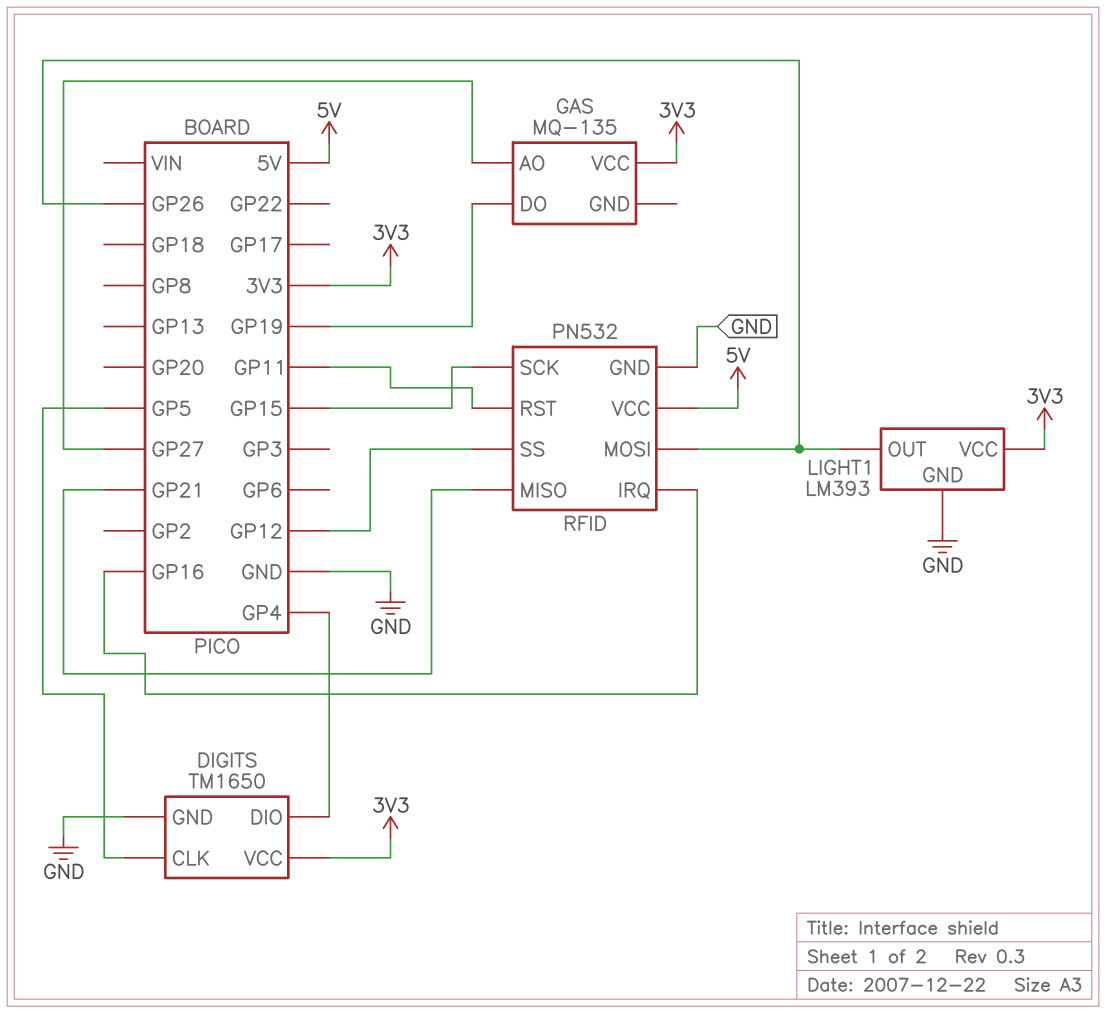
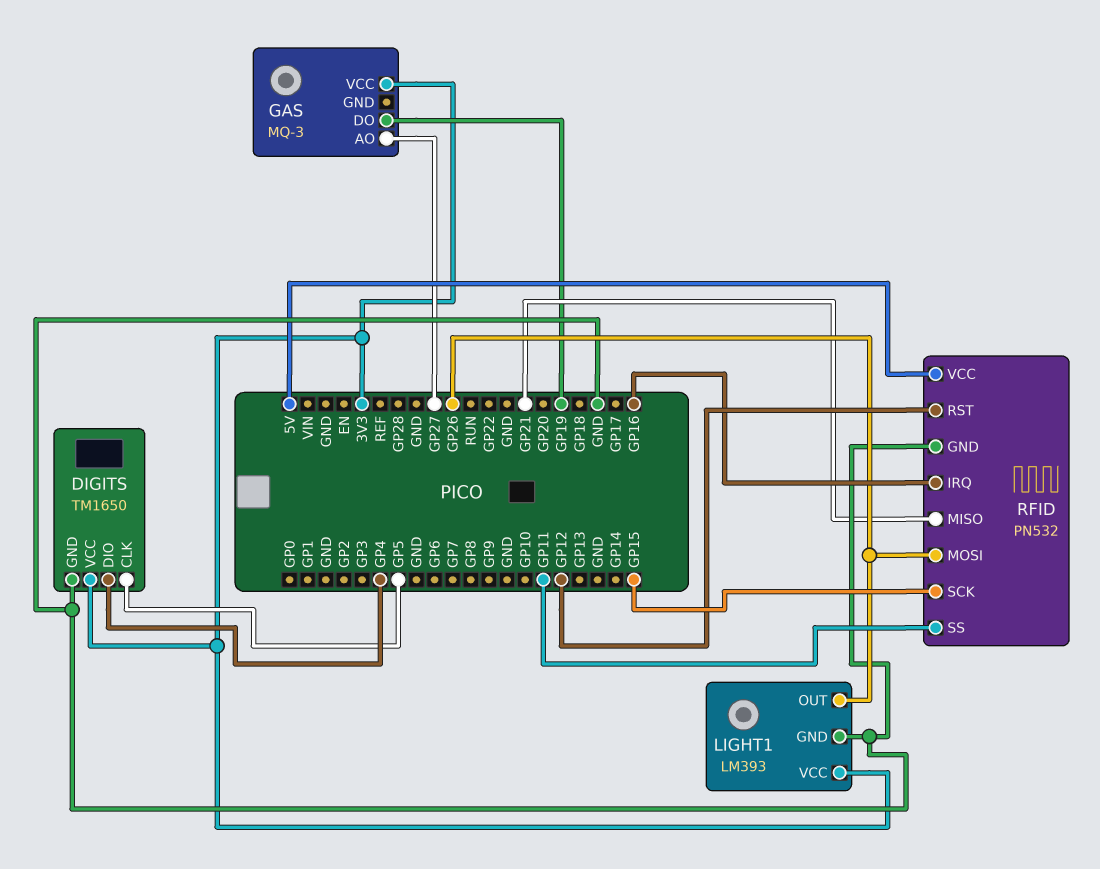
GAS: MQ-135 -> MQ-3
RFID pin RST: GP11 -> GP12
RFID pin SS: GP12 -> GP11

